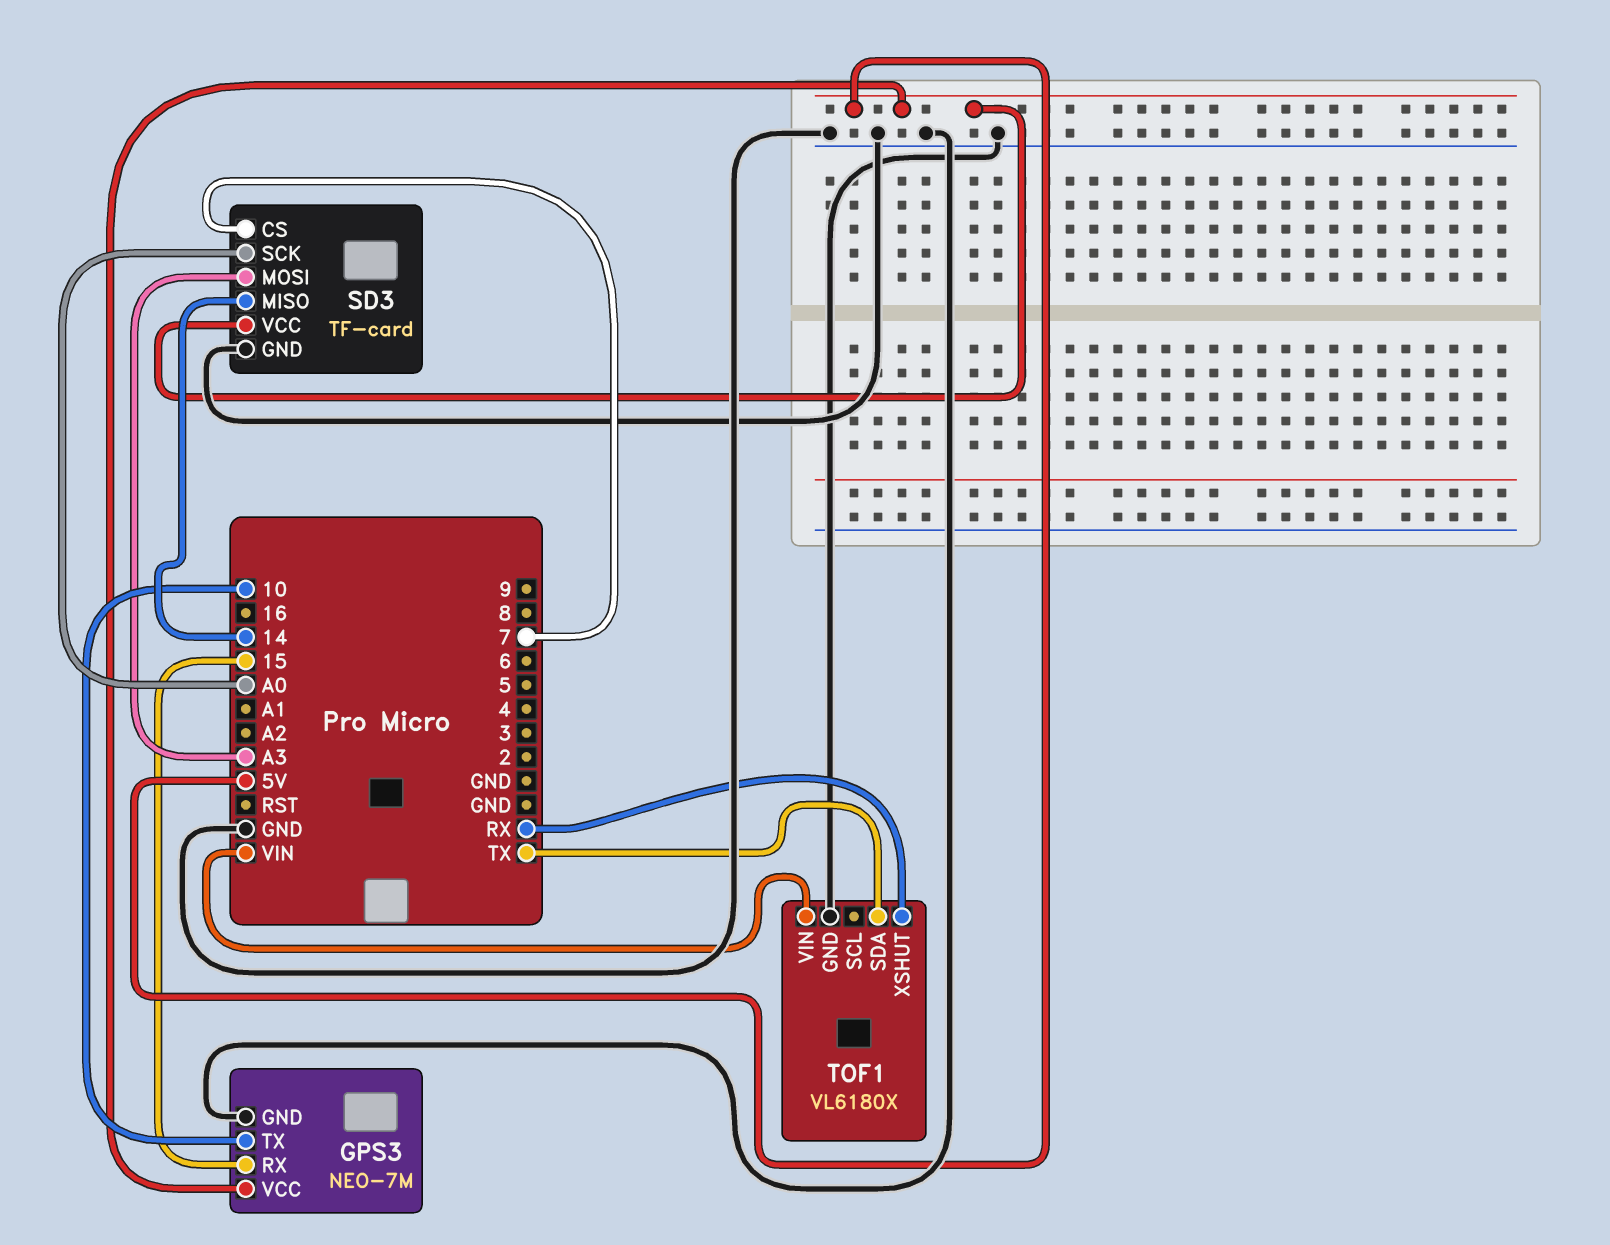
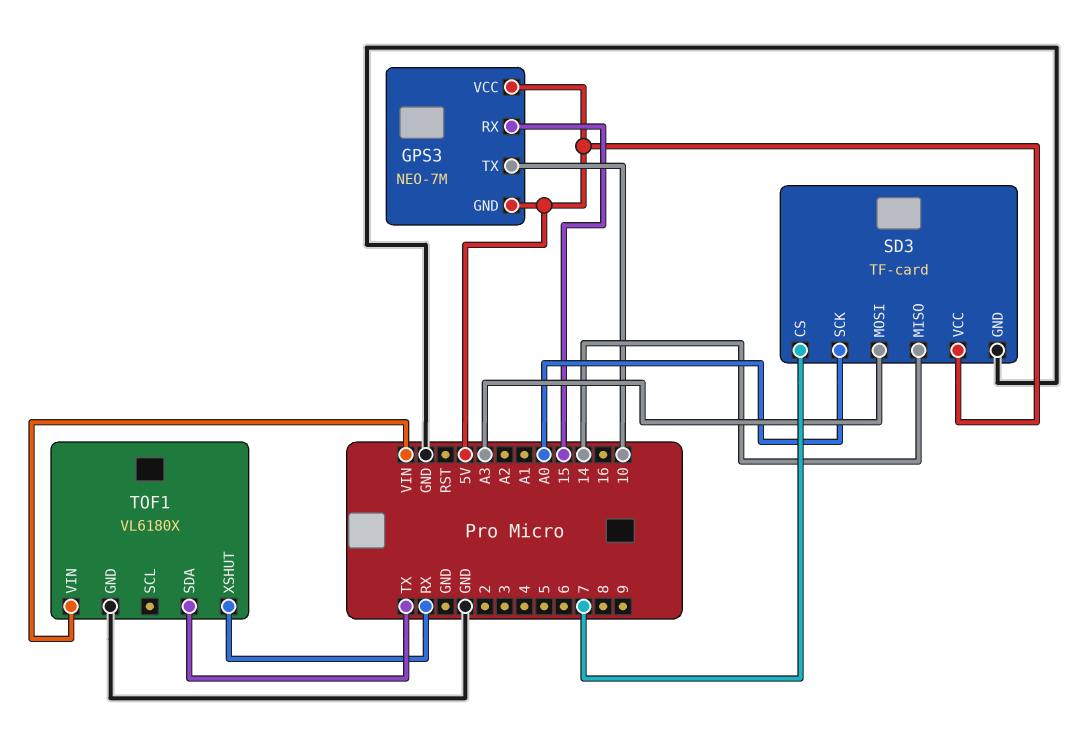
GPS3 pin GND: GND -> 5V

